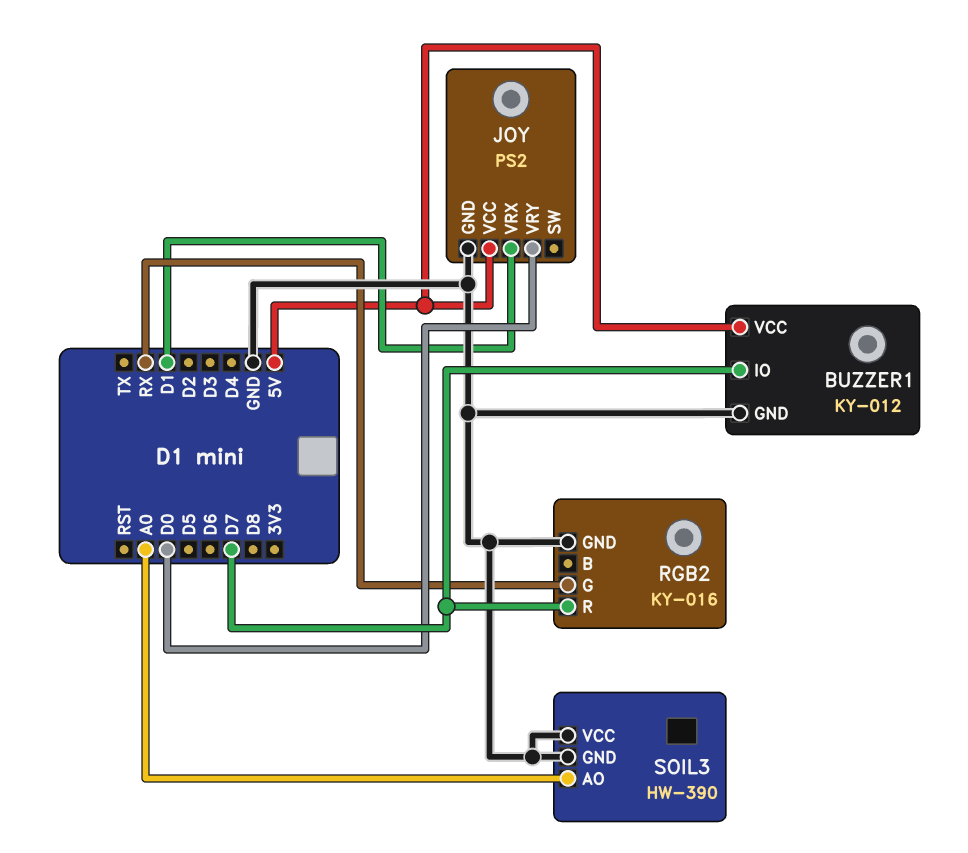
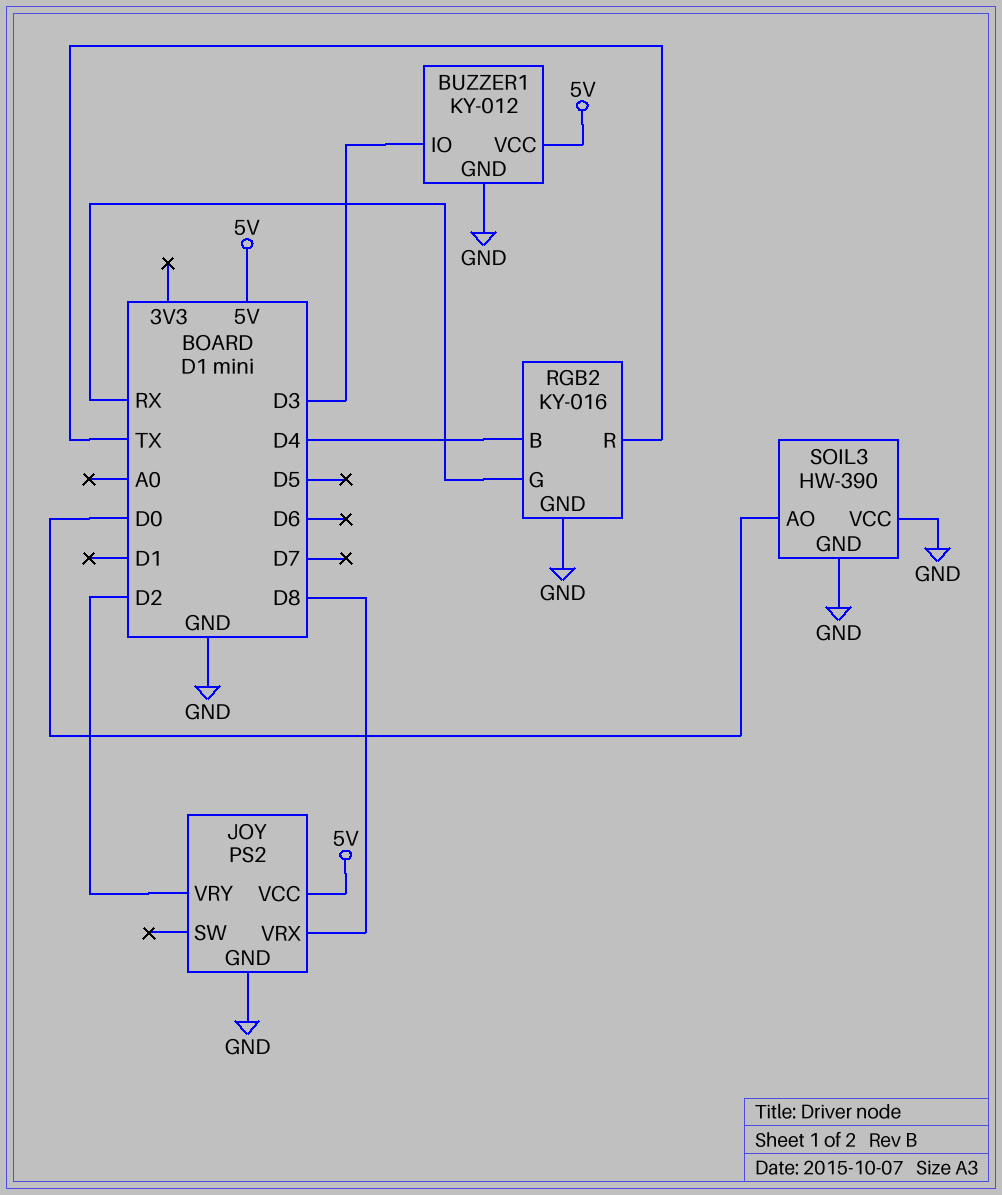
BUZZER1 pin IO: D7 -> D3
JOY pin VRX: D1 -> D8
JOY pin VRY: D0 -> D2
RGB2 pin B: none -> D4
RGB2 pin R: D7 -> TX
SOIL3 pin AO: A0 -> D0

